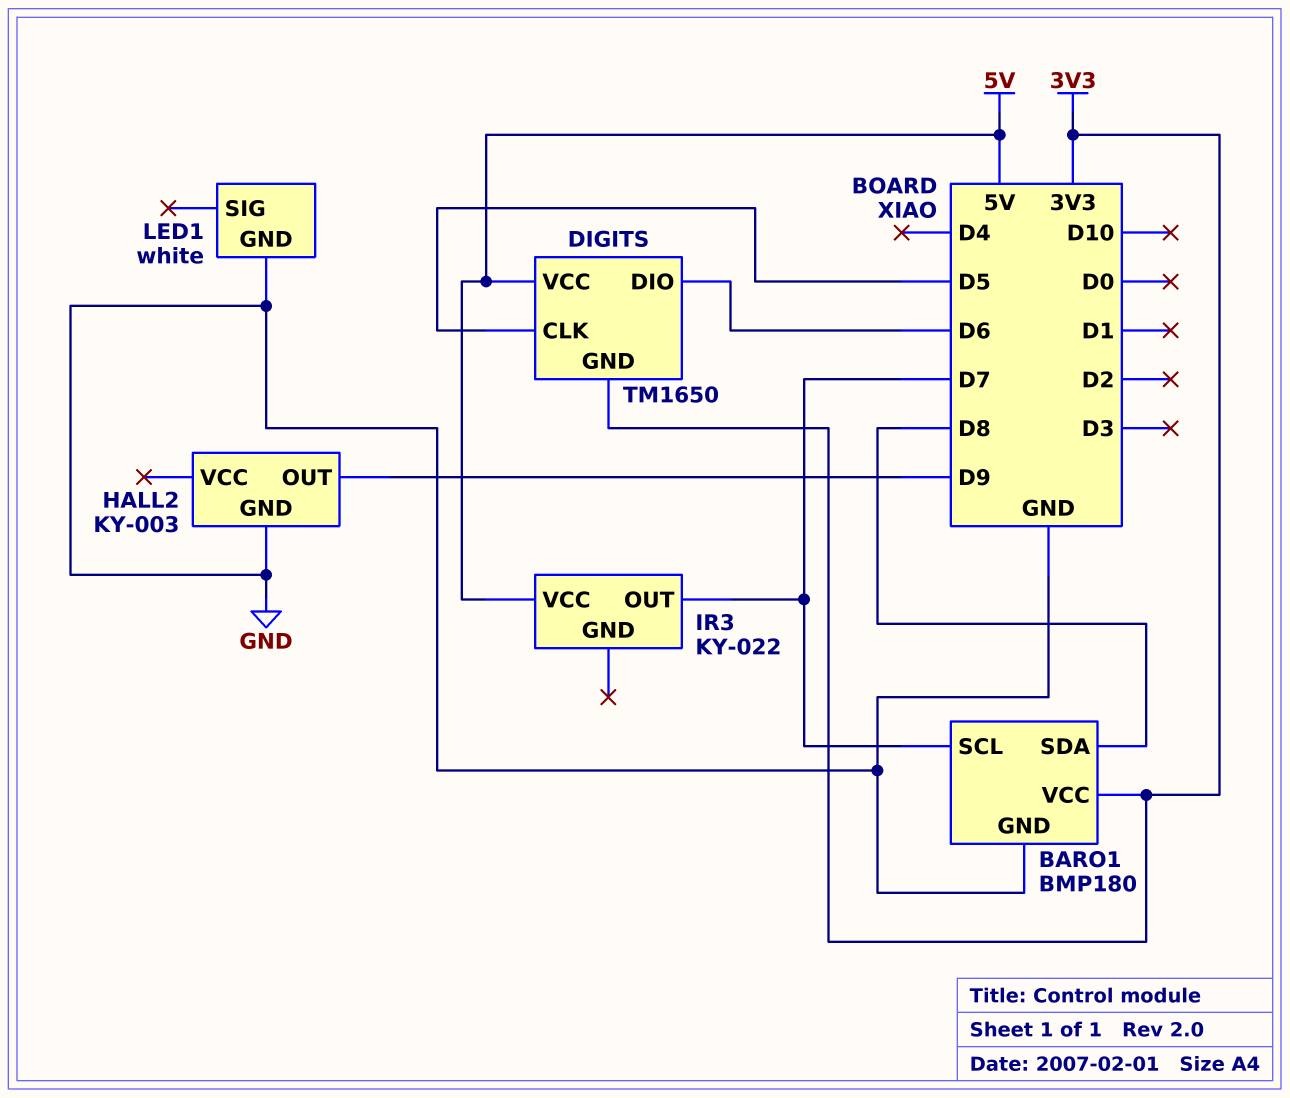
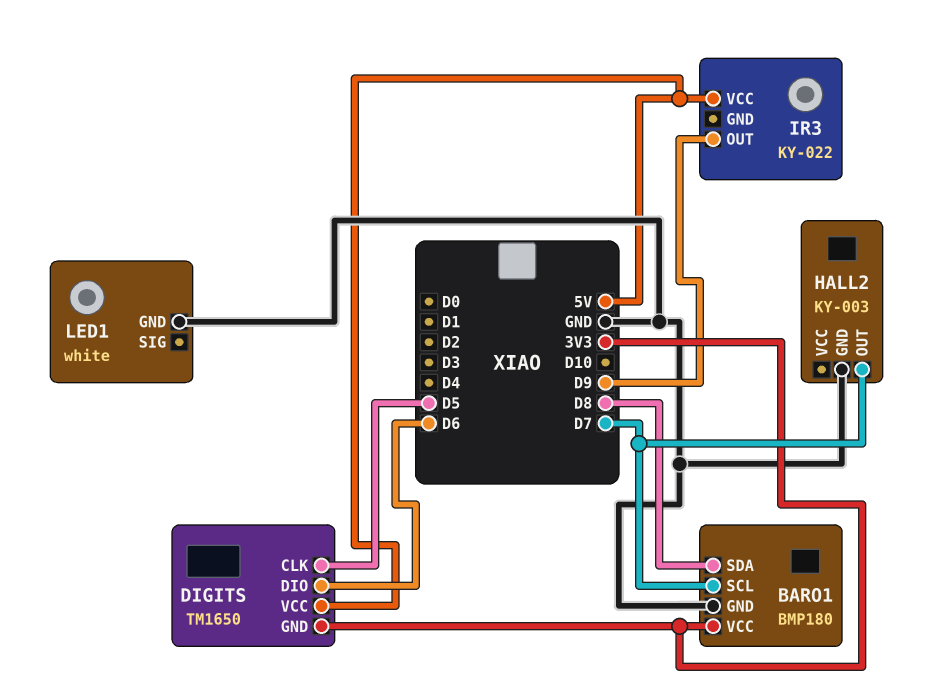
HALL2 pin OUT: D9 -> D7
IR3 pin OUT: D7 -> D9

